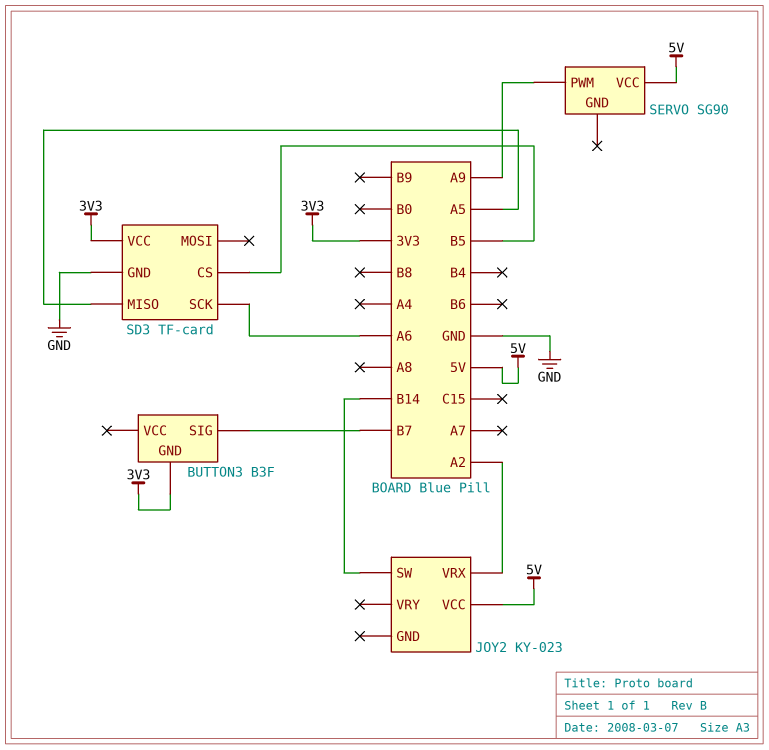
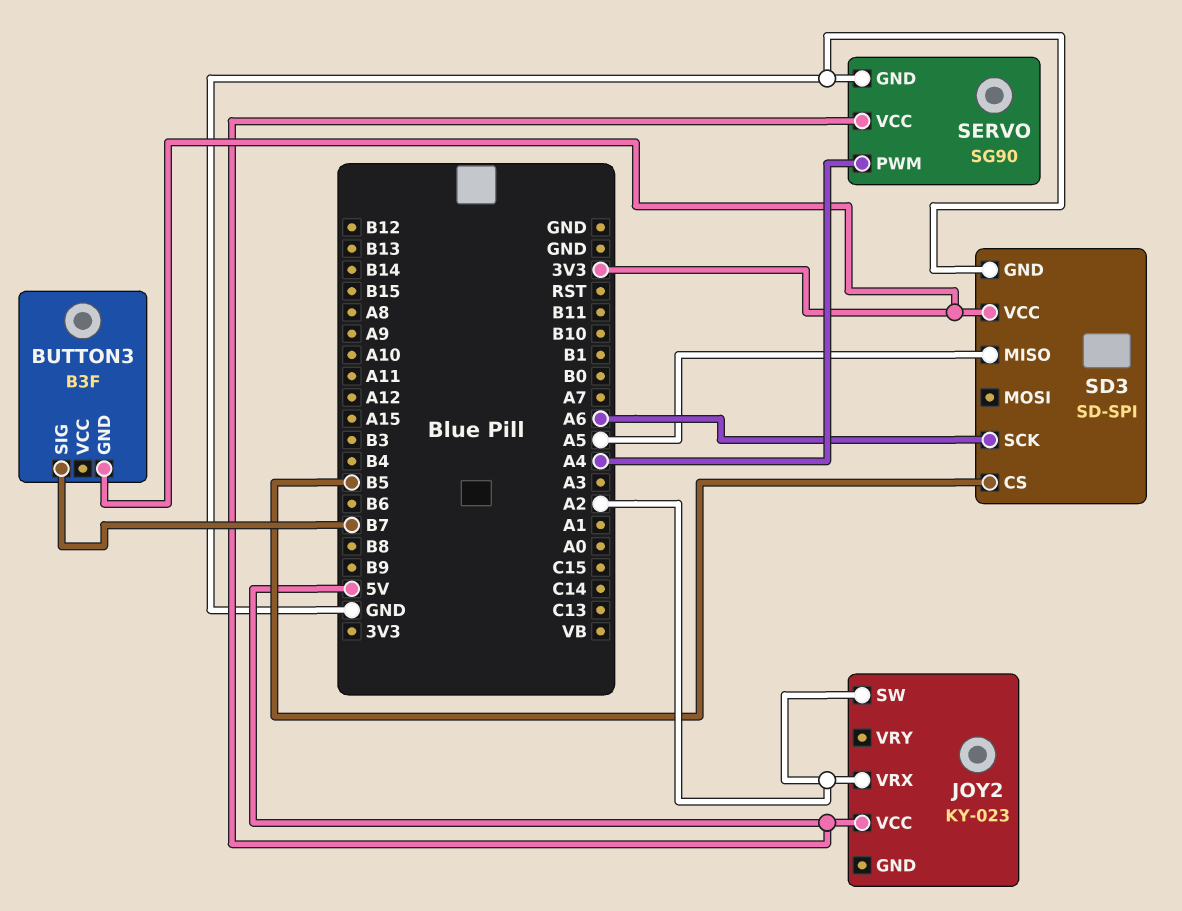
JOY2 pin SW: B14 -> A2
SD3: TF-card -> SD-SPI
SERVO pin GND: none -> GND
SERVO pin PWM: A9 -> A4

